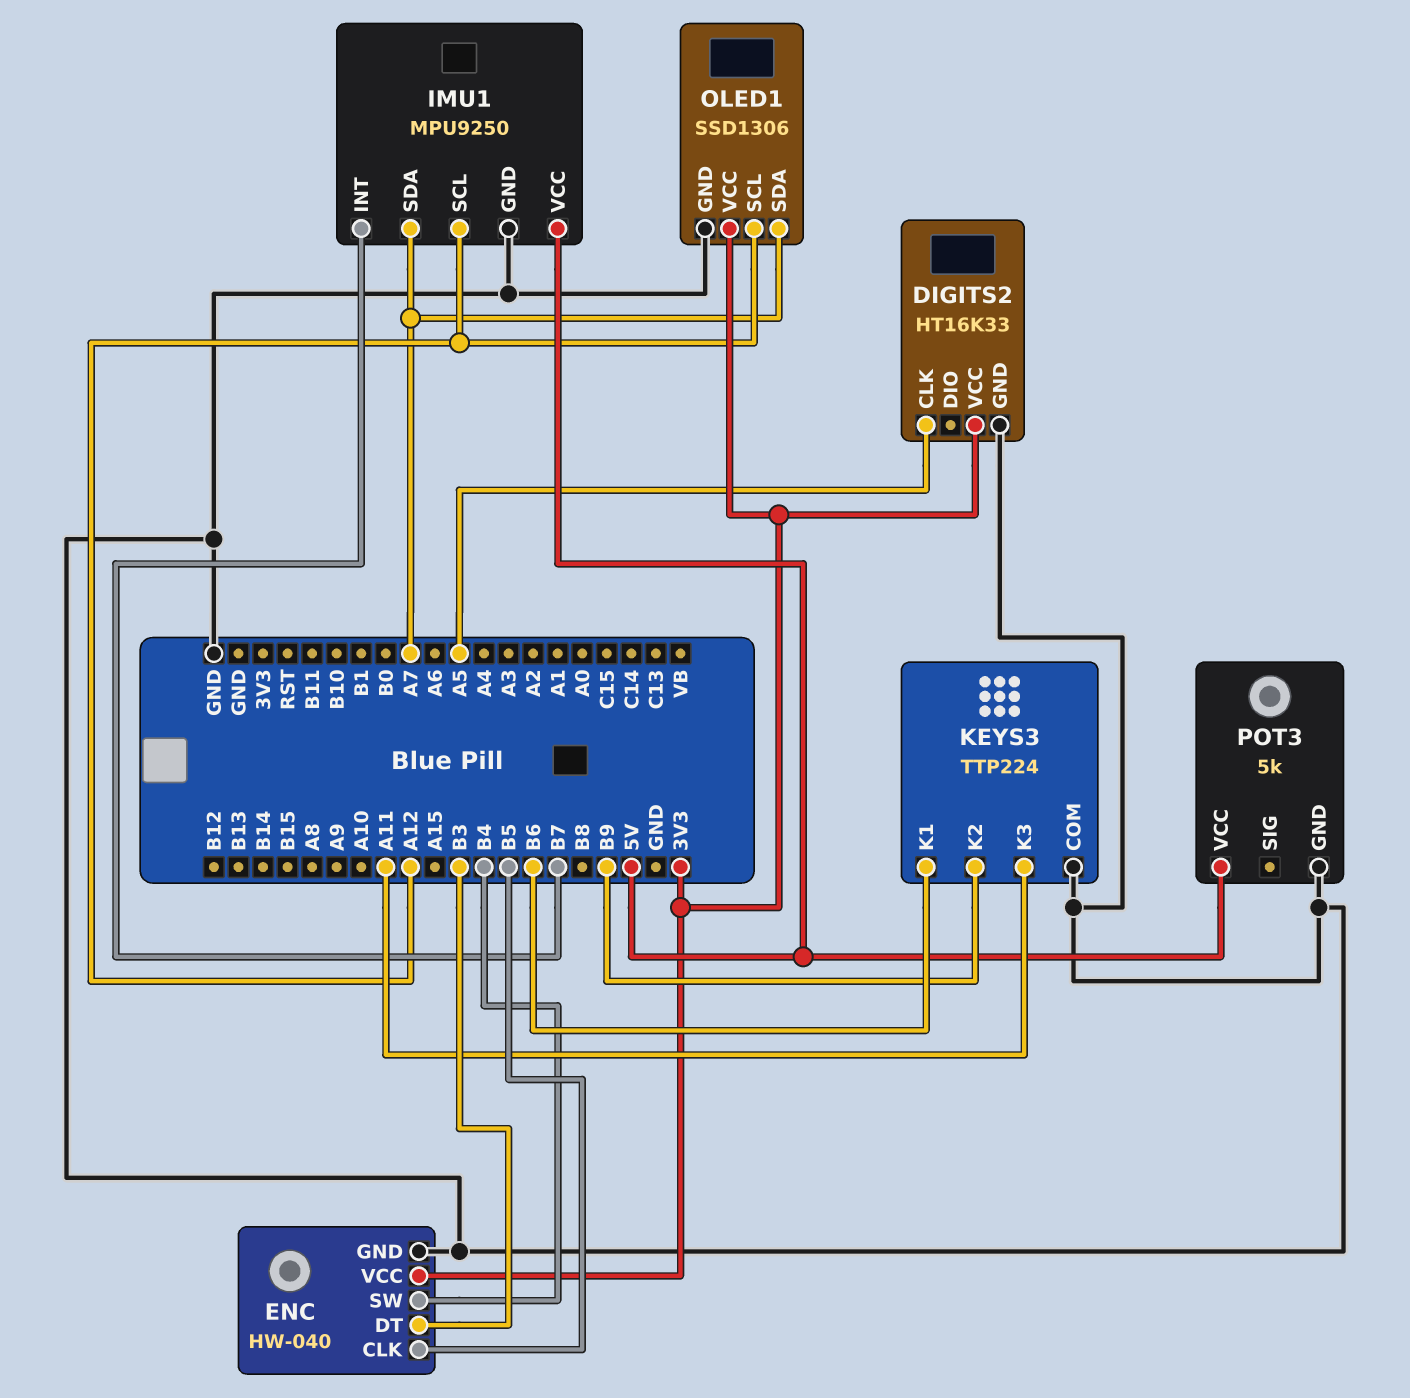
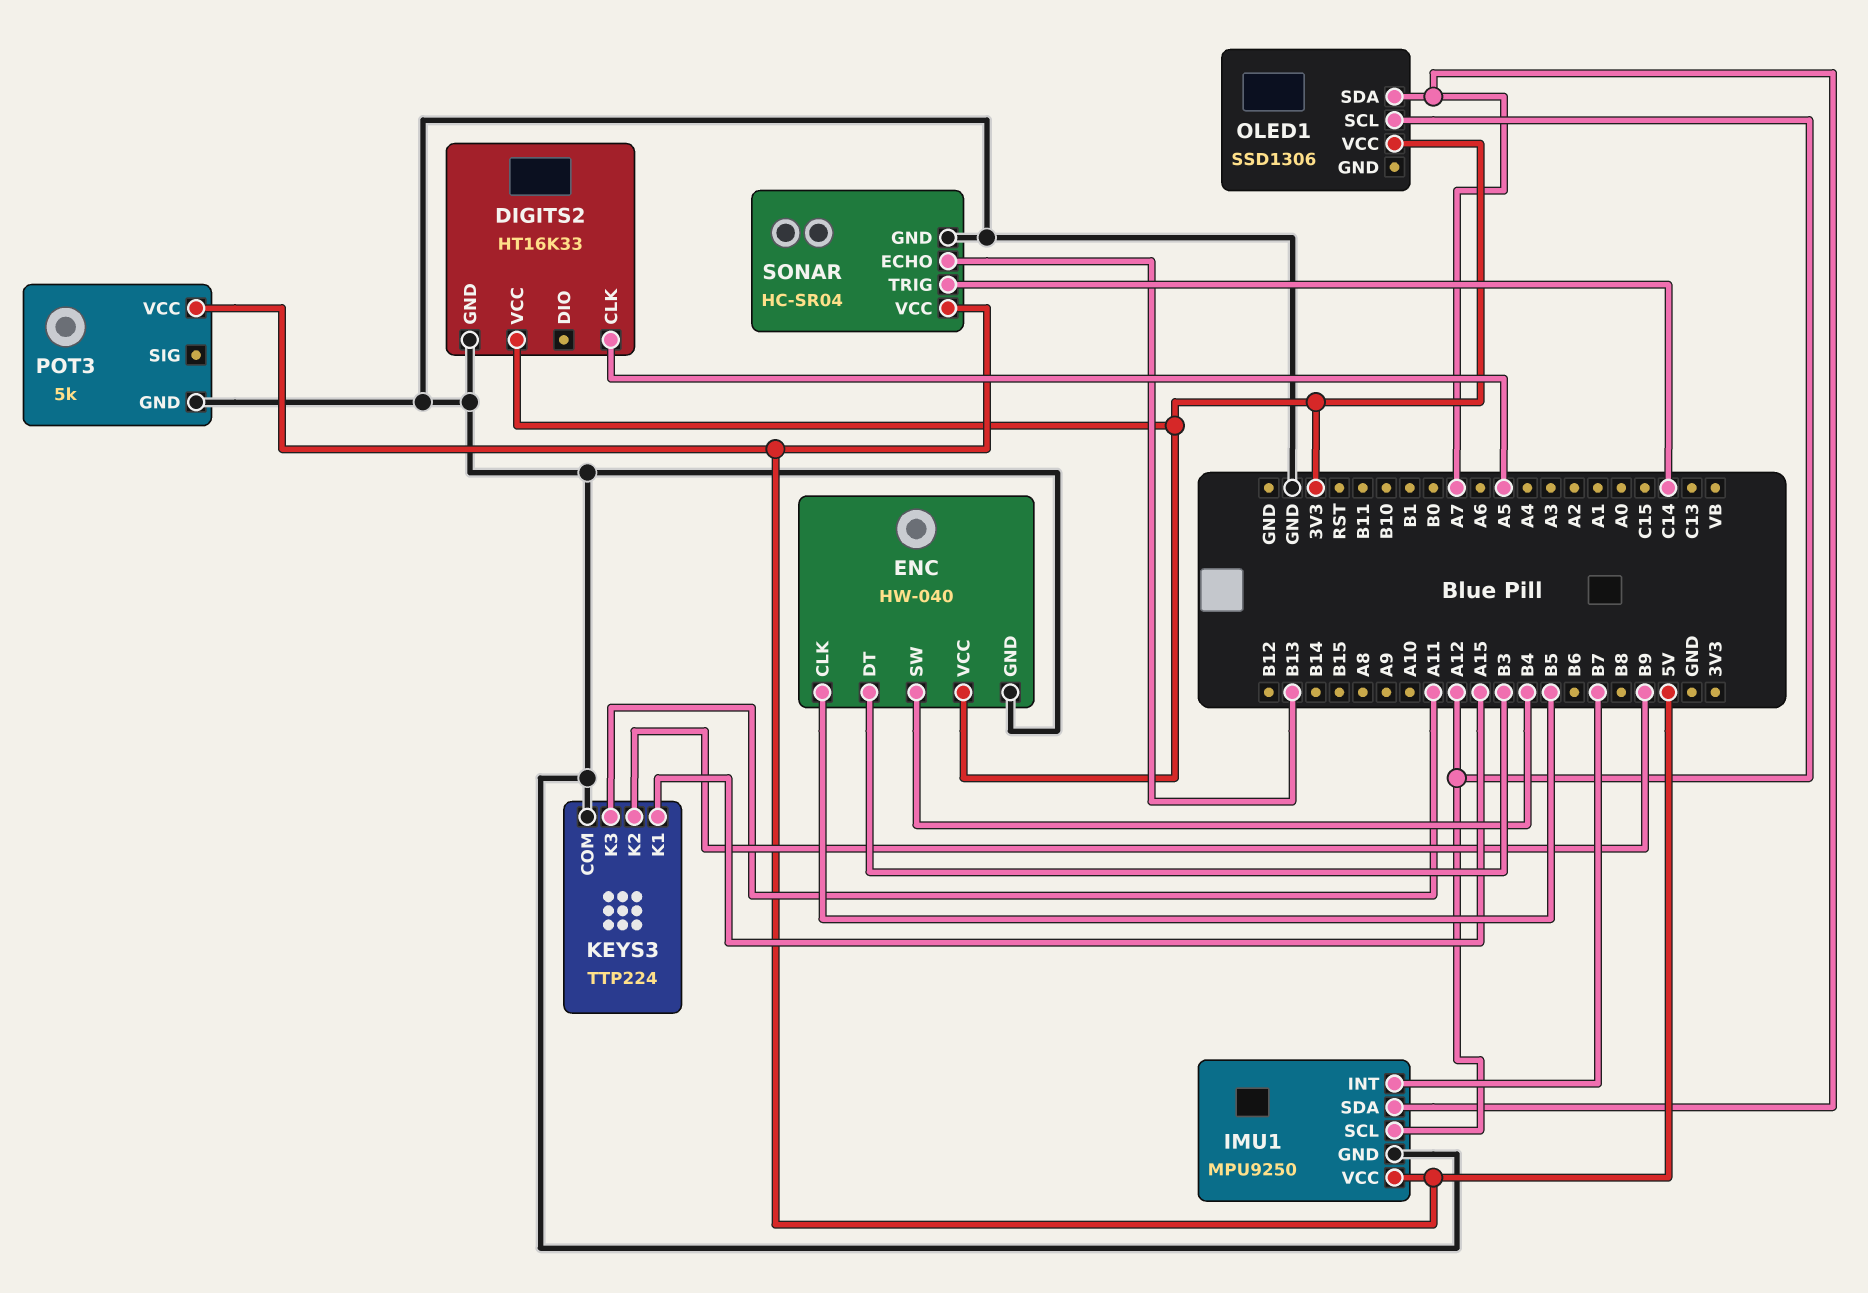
KEYS3 pin K1: B6 -> A15
OLED1 pin GND: GND -> none
SONAR: none -> HC-SR04
SONAR pin ECHO: none -> B13
SONAR pin GND: none -> GND
SONAR pin TRIG: none -> C14
SONAR pin VCC: none -> 5V

